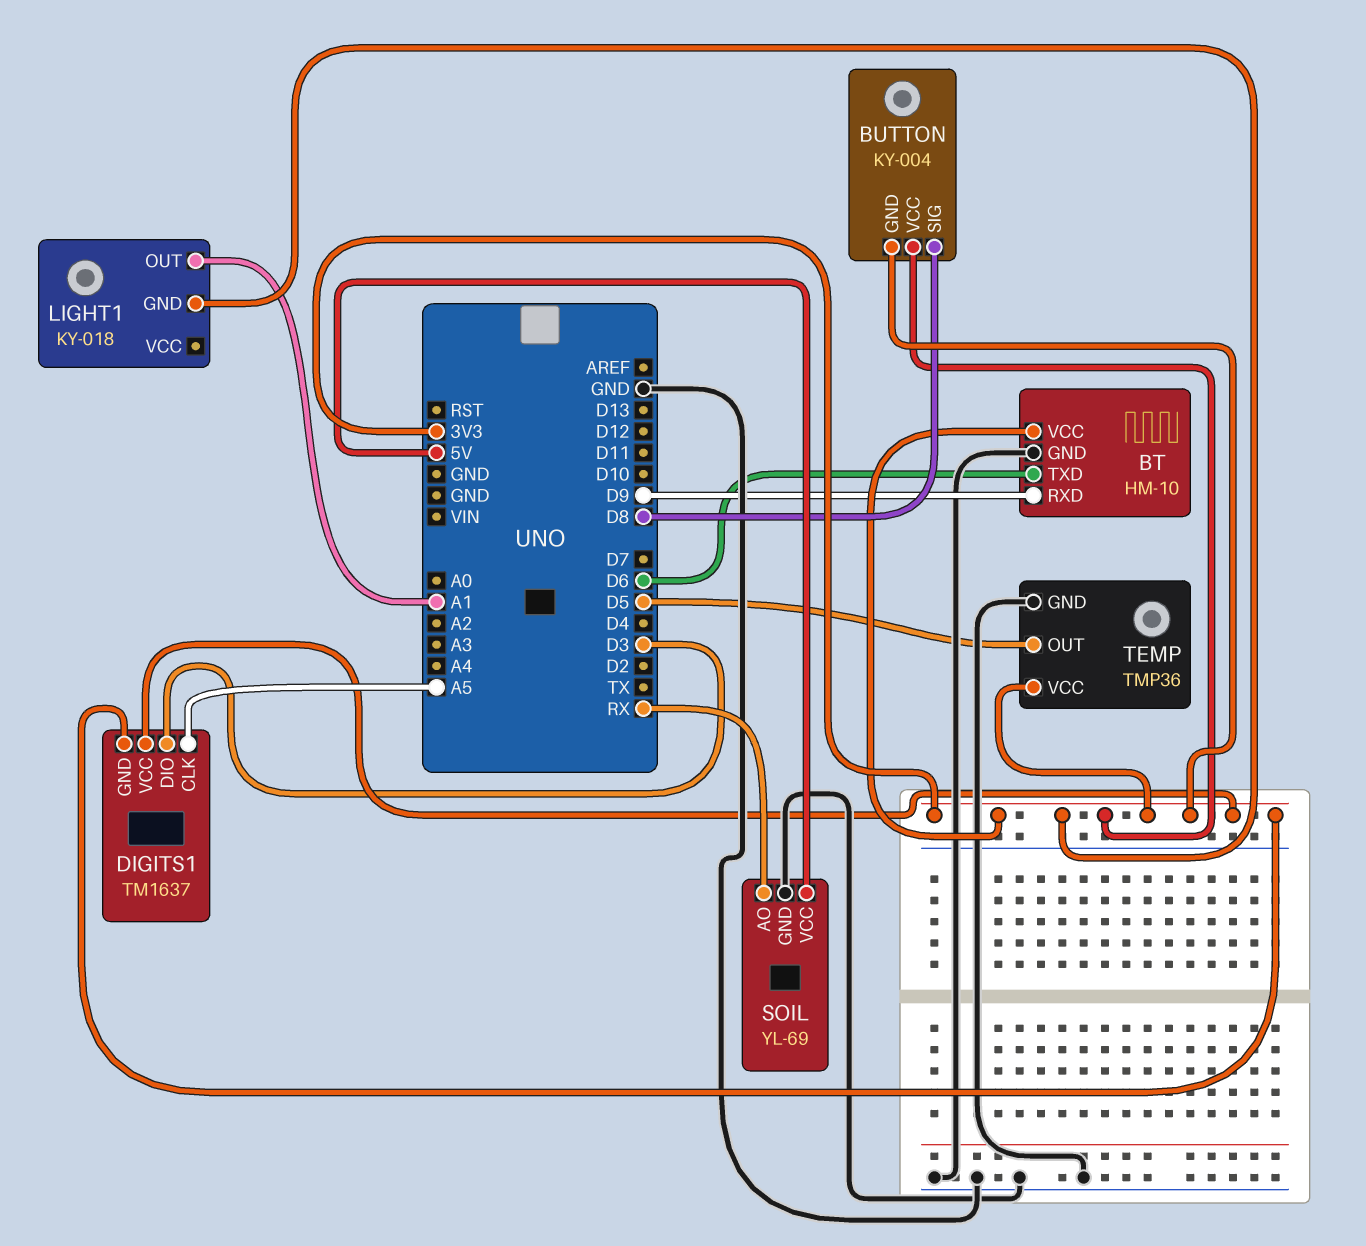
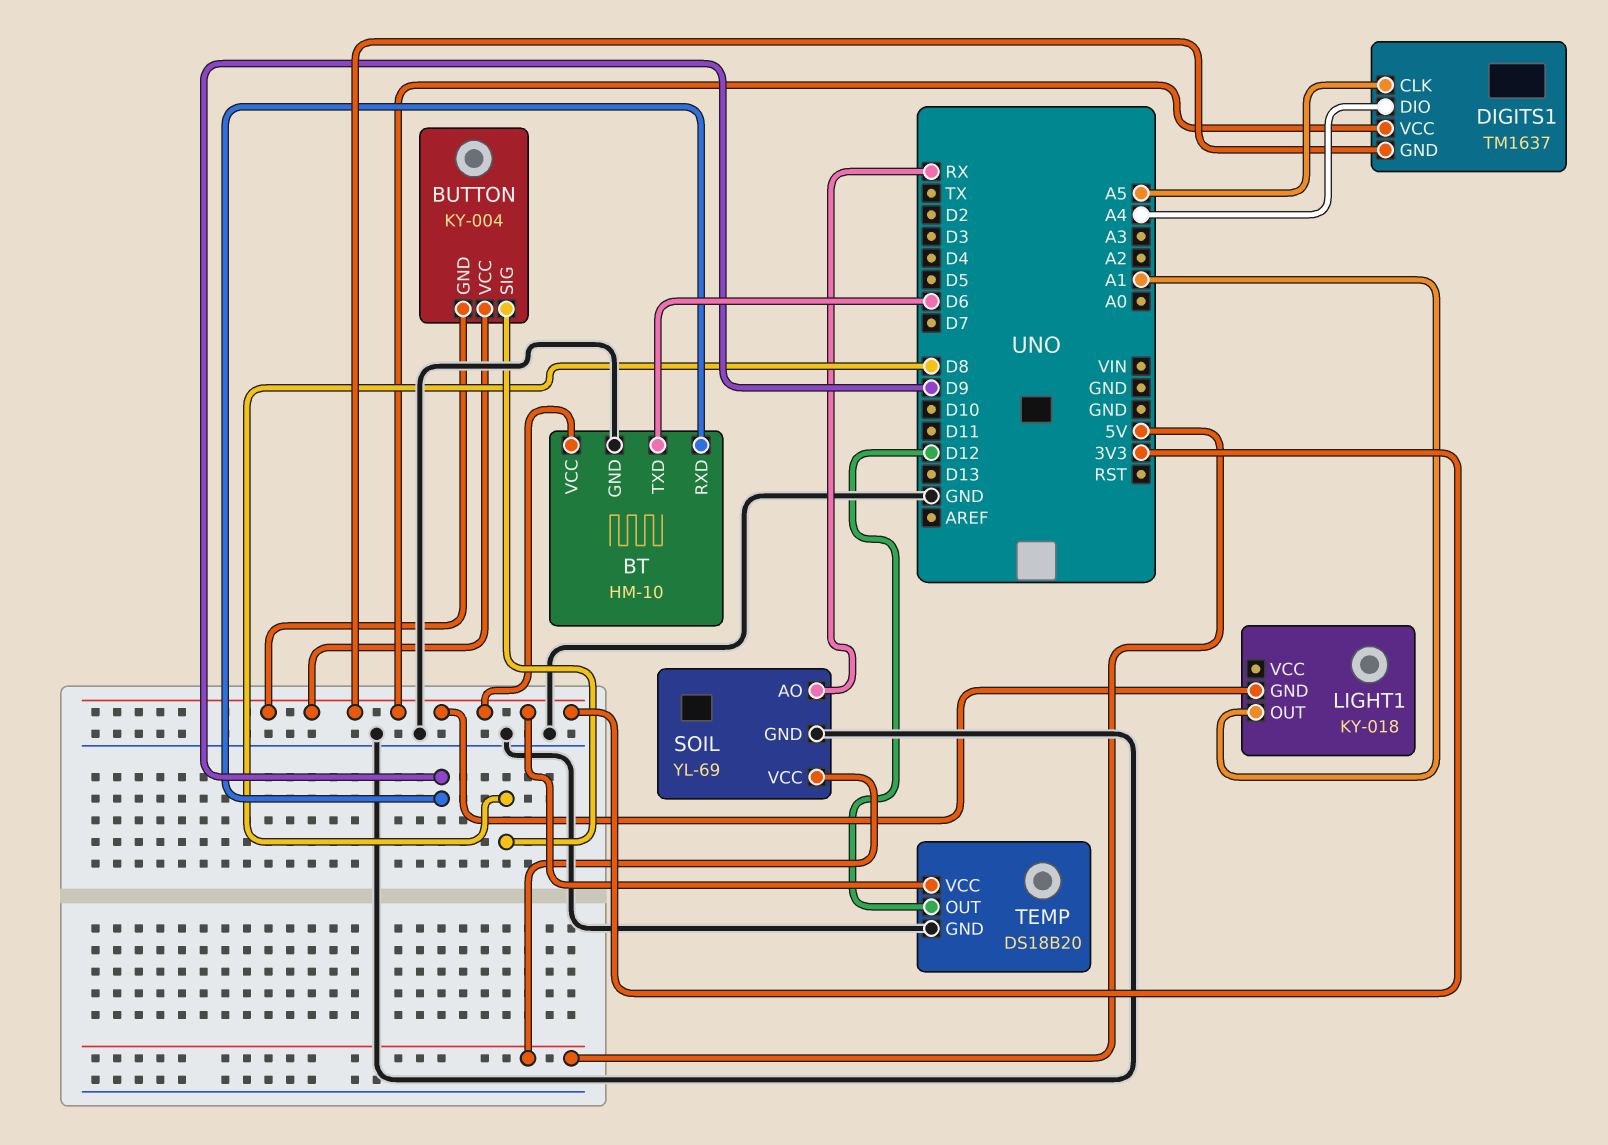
DIGITS1 pin DIO: D3 -> A4
TEMP: TMP36 -> DS18B20
TEMP pin OUT: D5 -> D12

